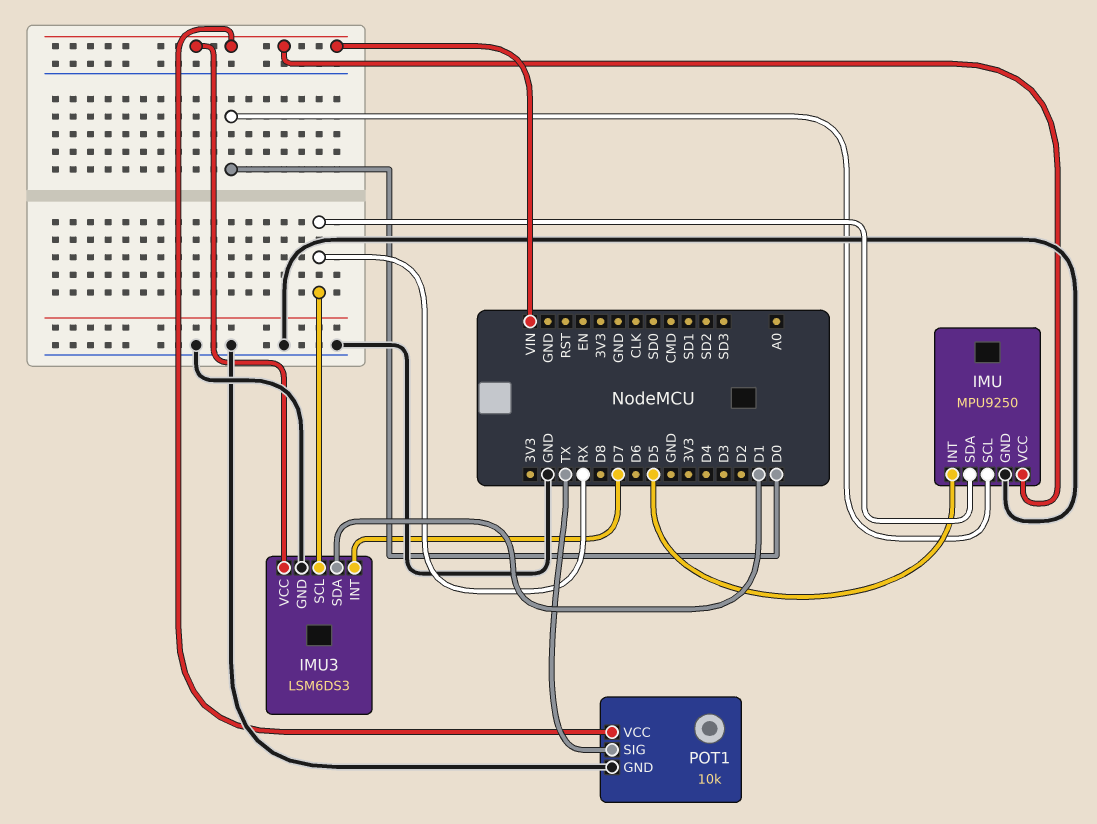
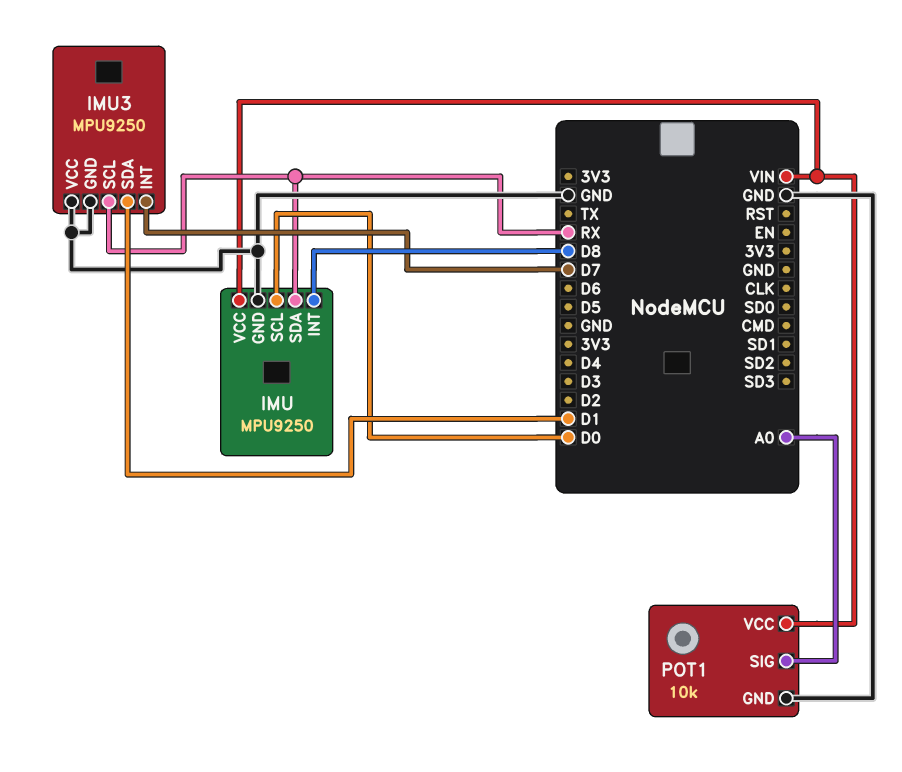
IMU pin INT: D5 -> D8
IMU3: LSM6DS3 -> MPU9250
IMU3 pin VCC: VIN -> GND
POT1 pin SIG: TX -> A0

